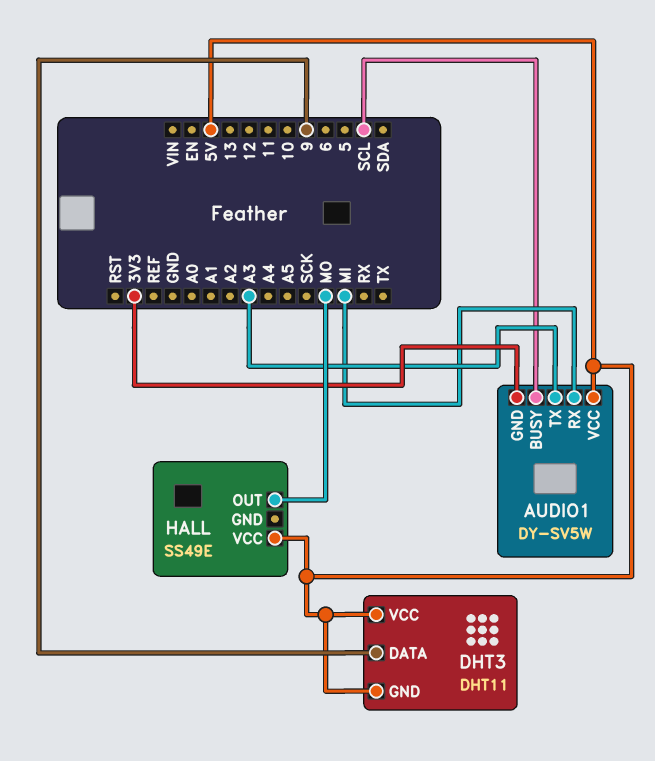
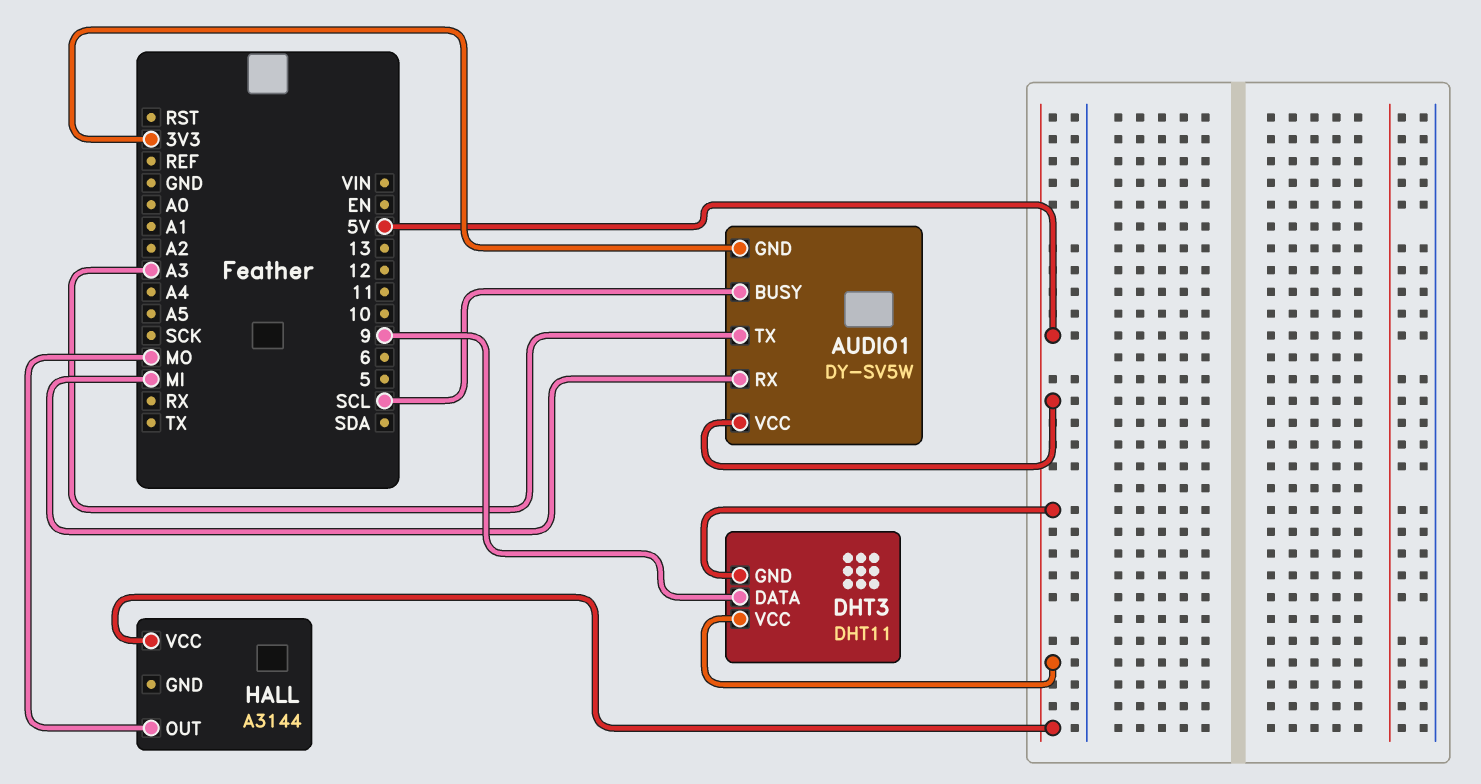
HALL: SS49E -> A3144

